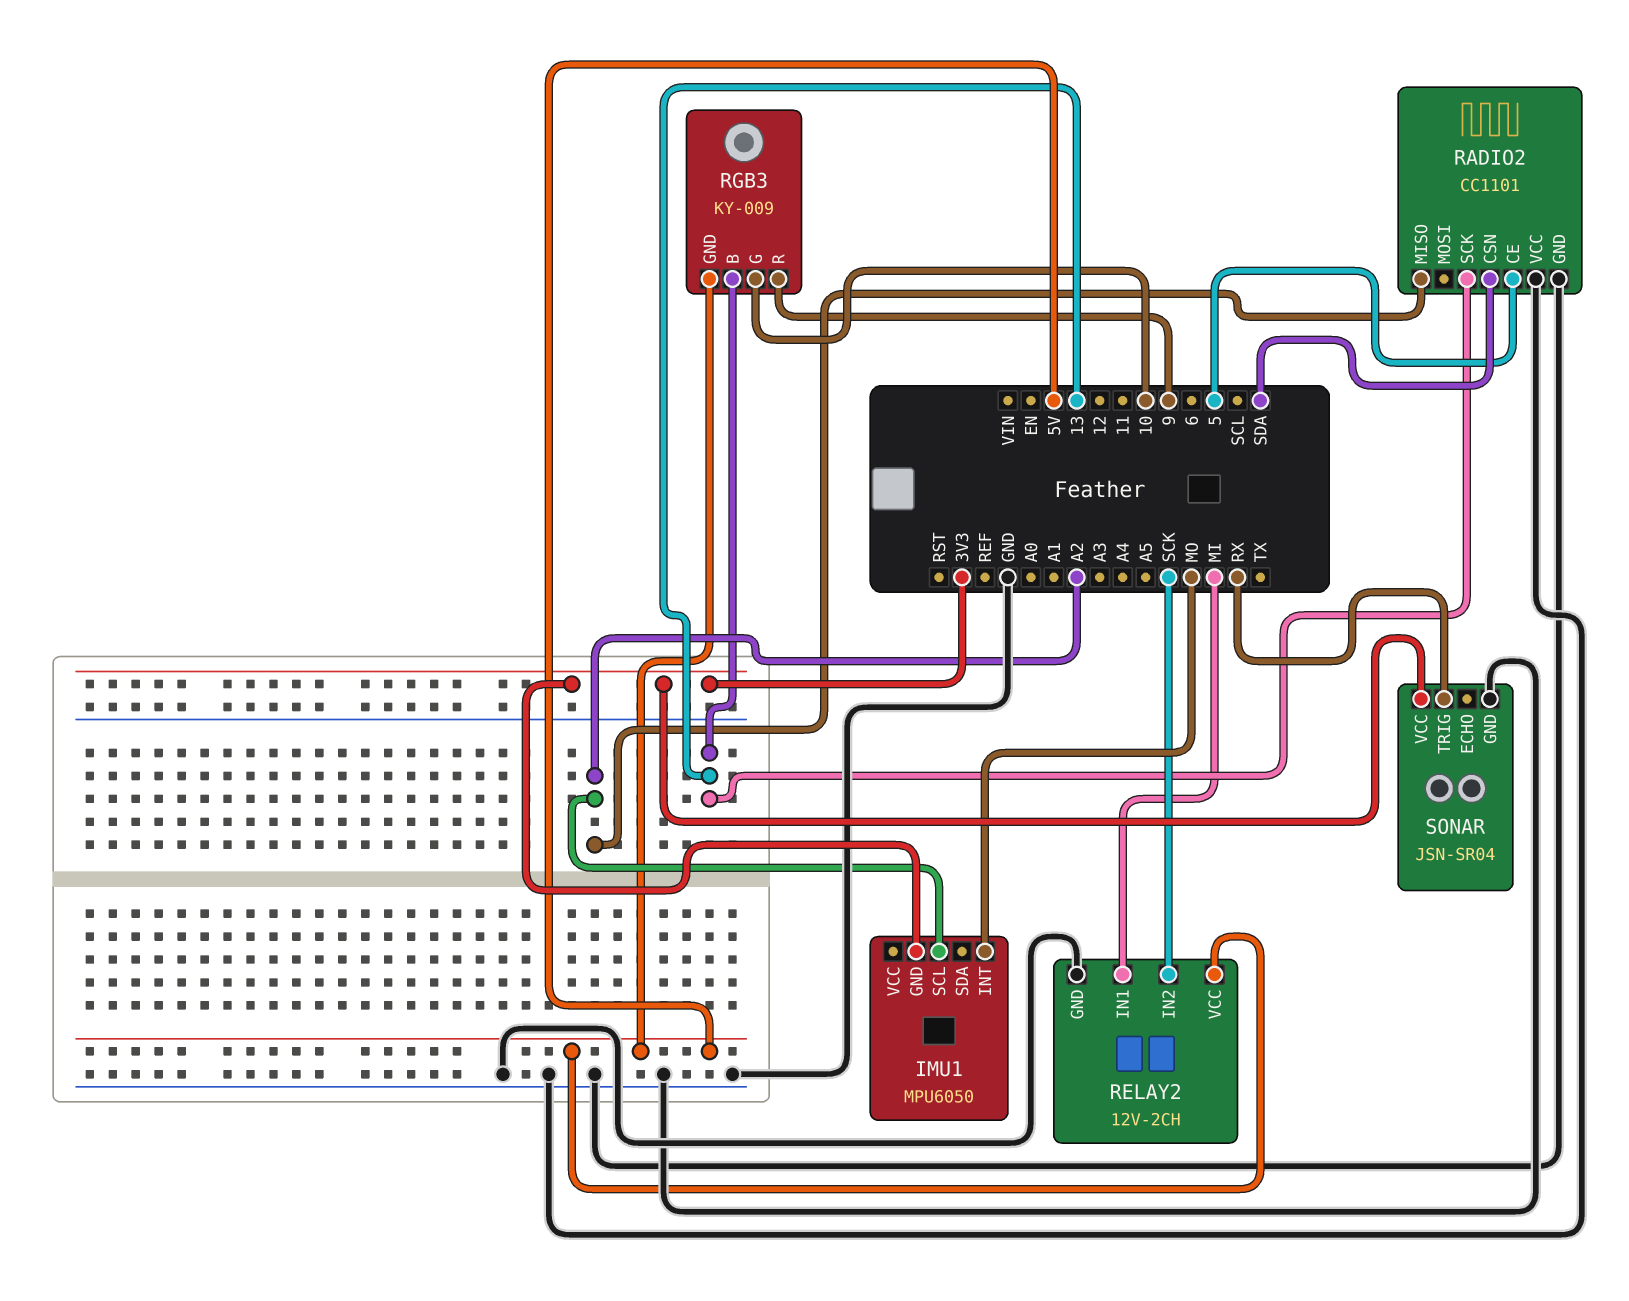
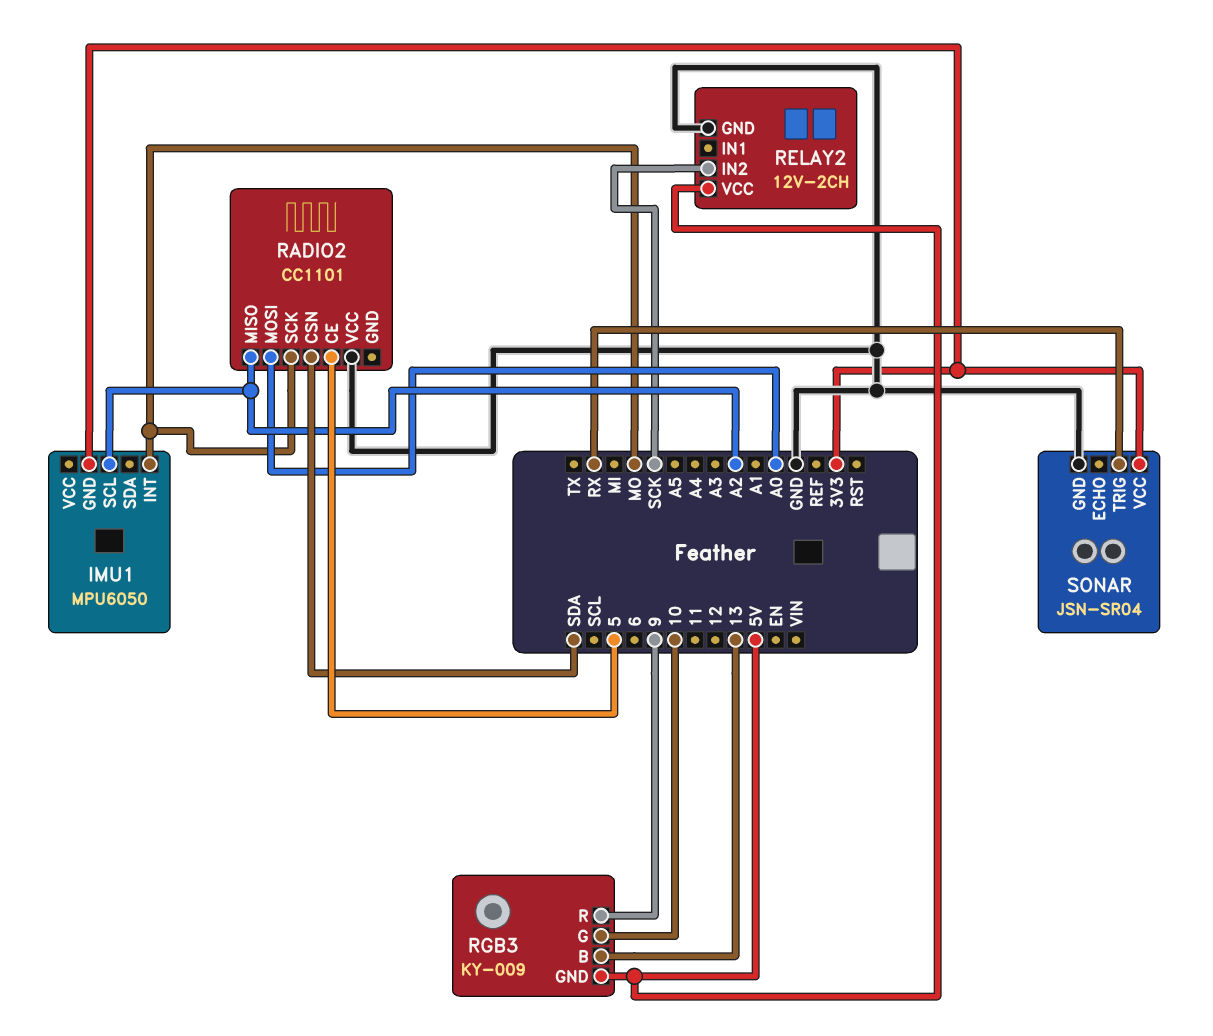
RADIO2 pin GND: GND -> none
RADIO2 pin MOSI: none -> A0
RADIO2 pin SCK: 13 -> MO
RELAY2 pin IN1: MI -> none

